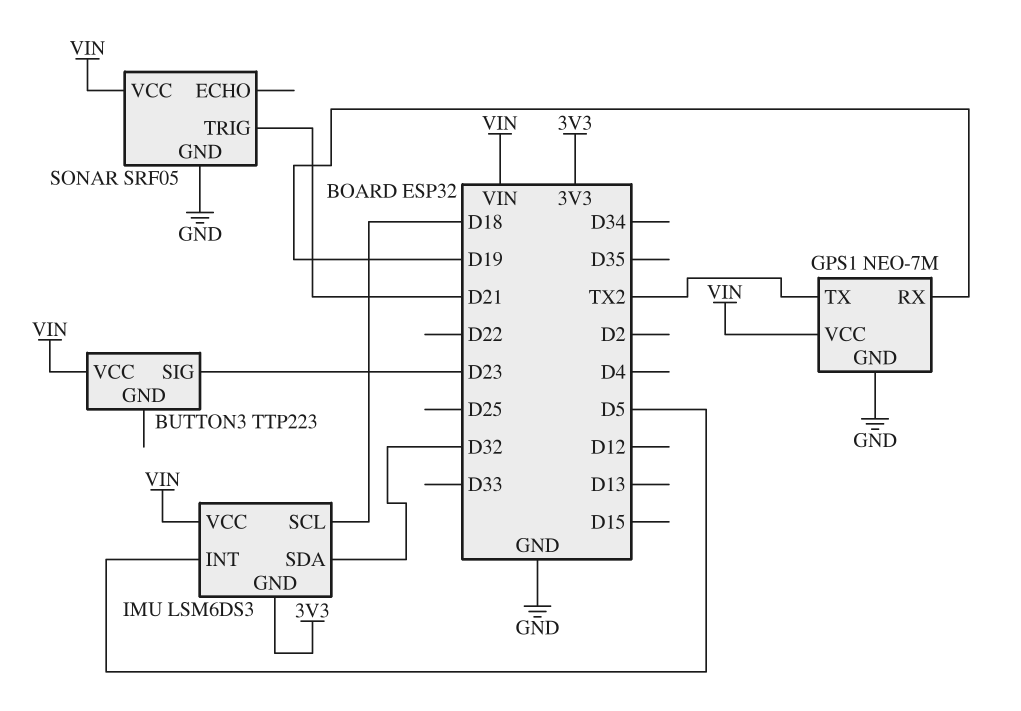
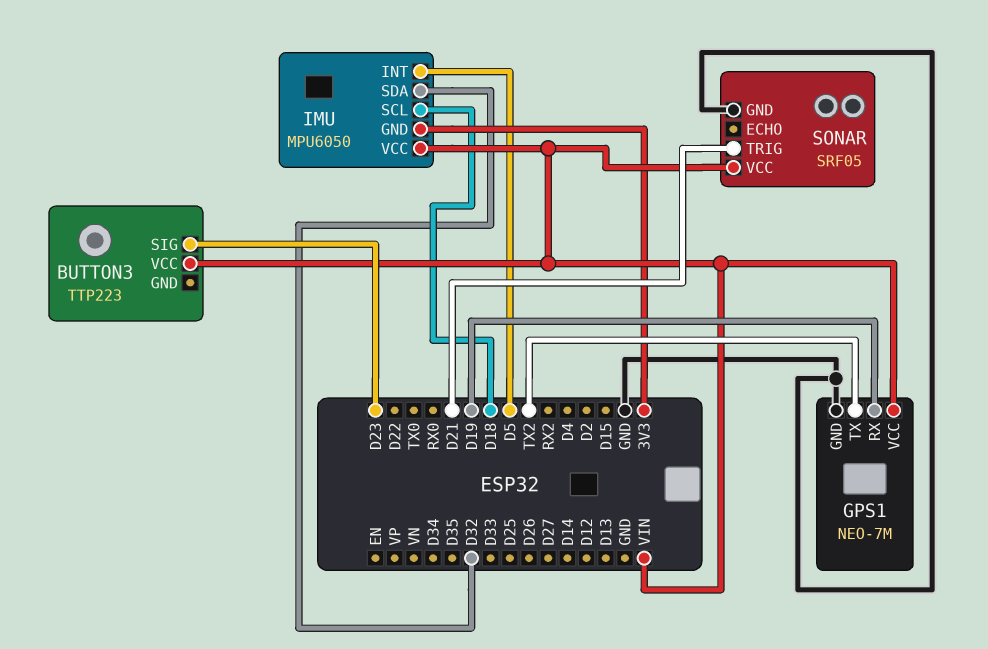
IMU: LSM6DS3 -> MPU6050

